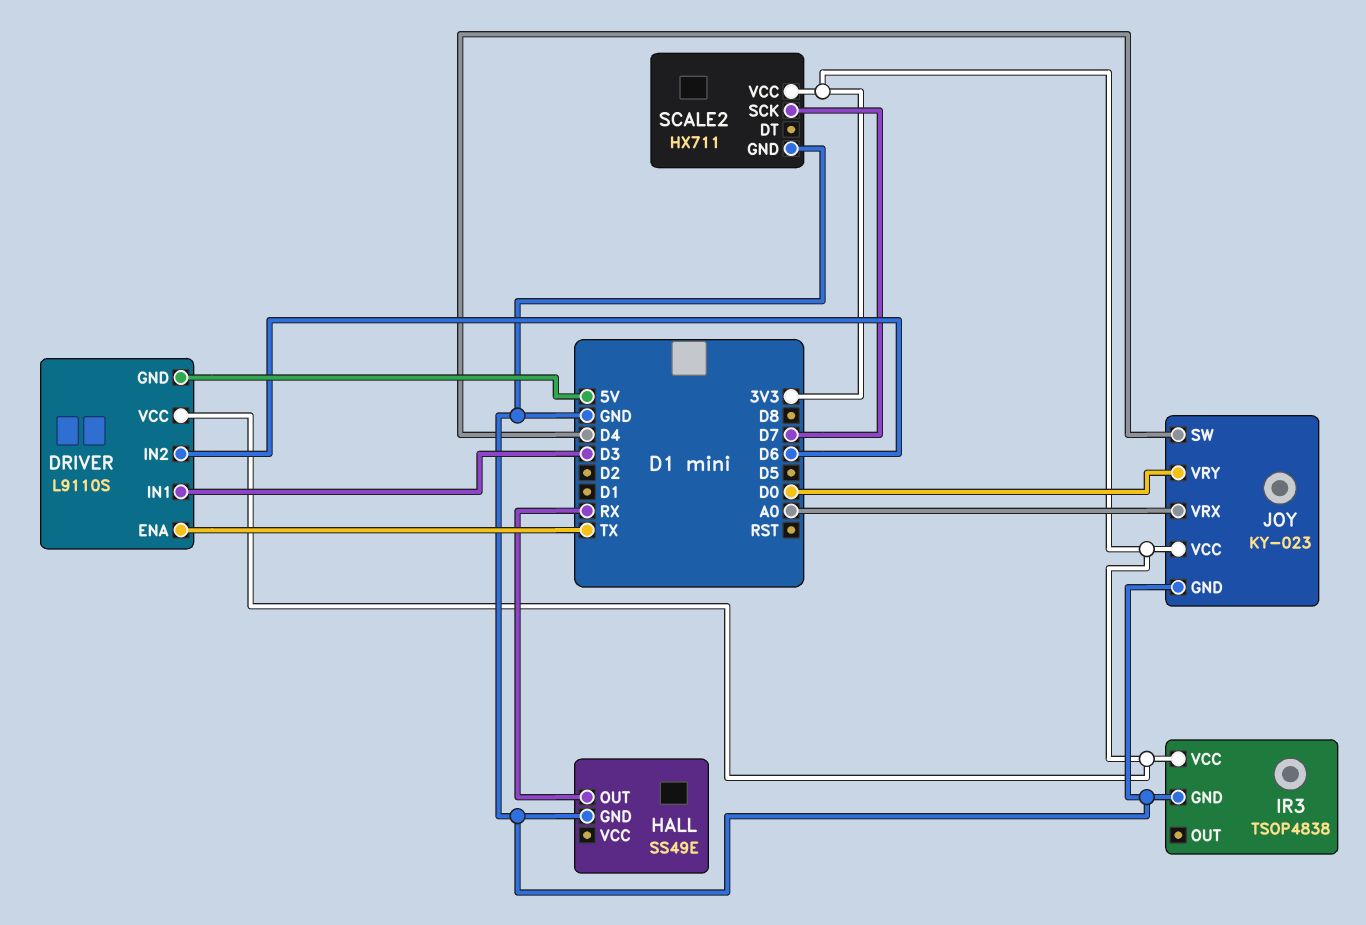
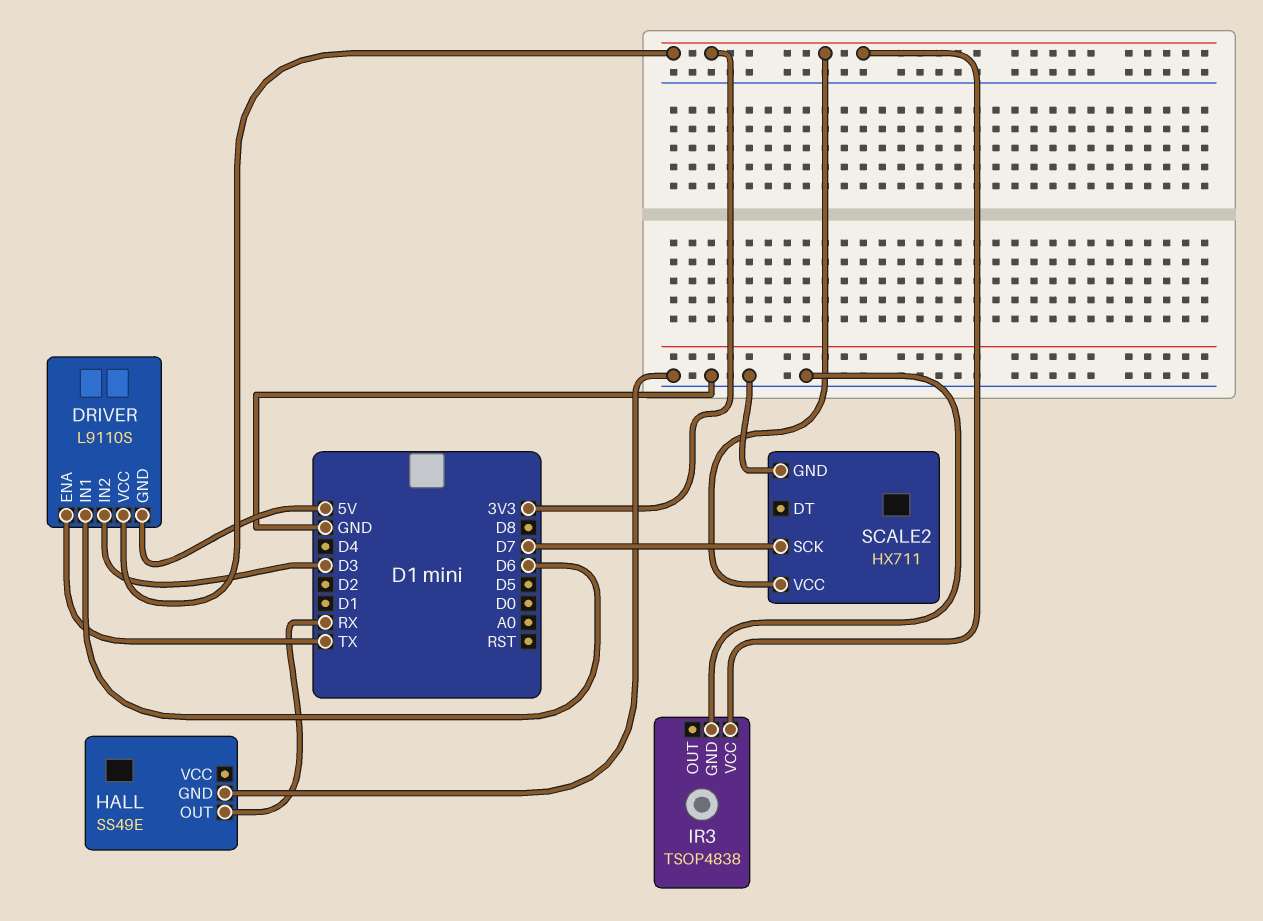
DRIVER pin IN1: D3 -> D6
DRIVER pin IN2: D6 -> D3
JOY: KY-023 -> none
JOY pin GND: GND -> none
JOY pin SW: D4 -> none
JOY pin VCC: 3V3 -> none
JOY pin VRX: A0 -> none
JOY pin VRY: D0 -> none

